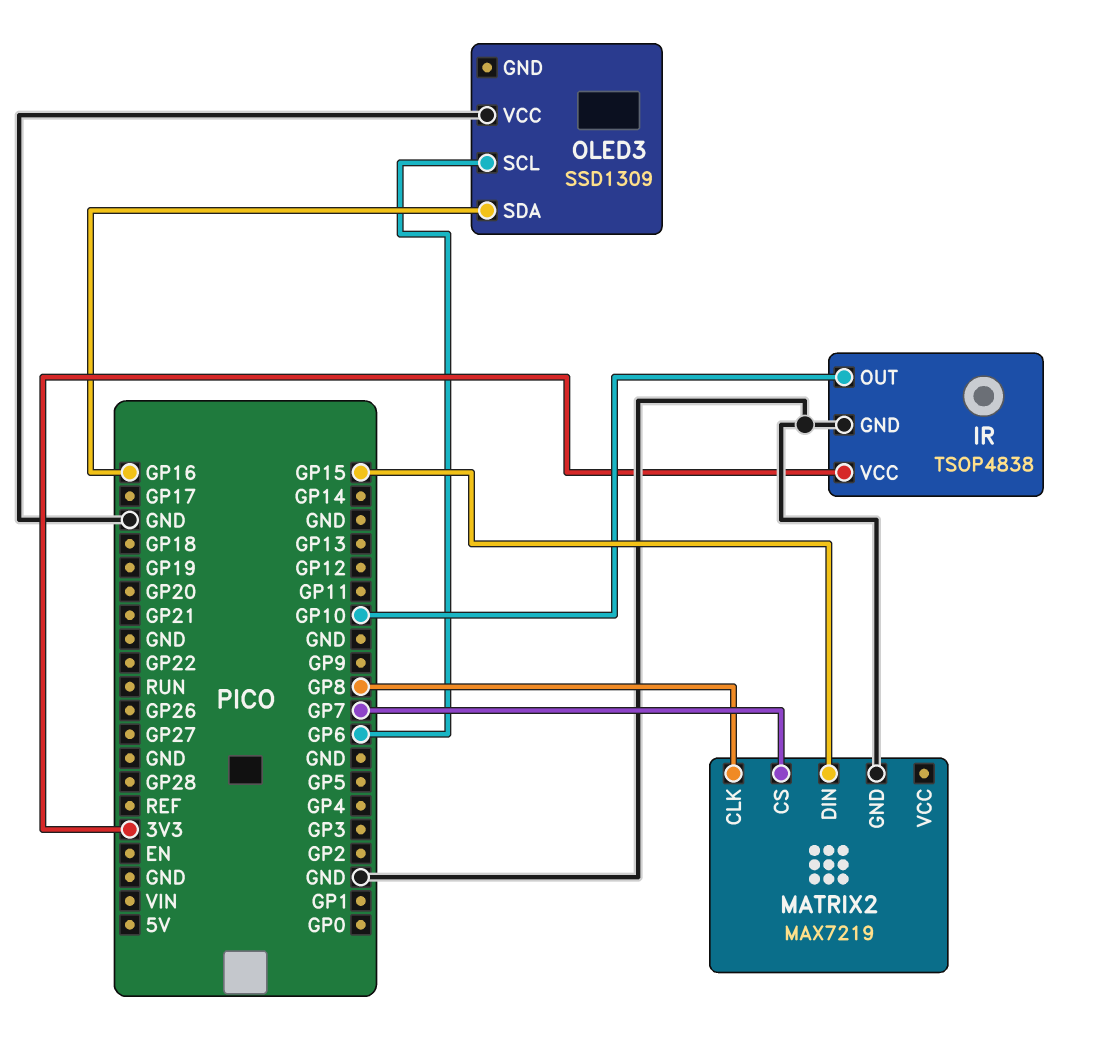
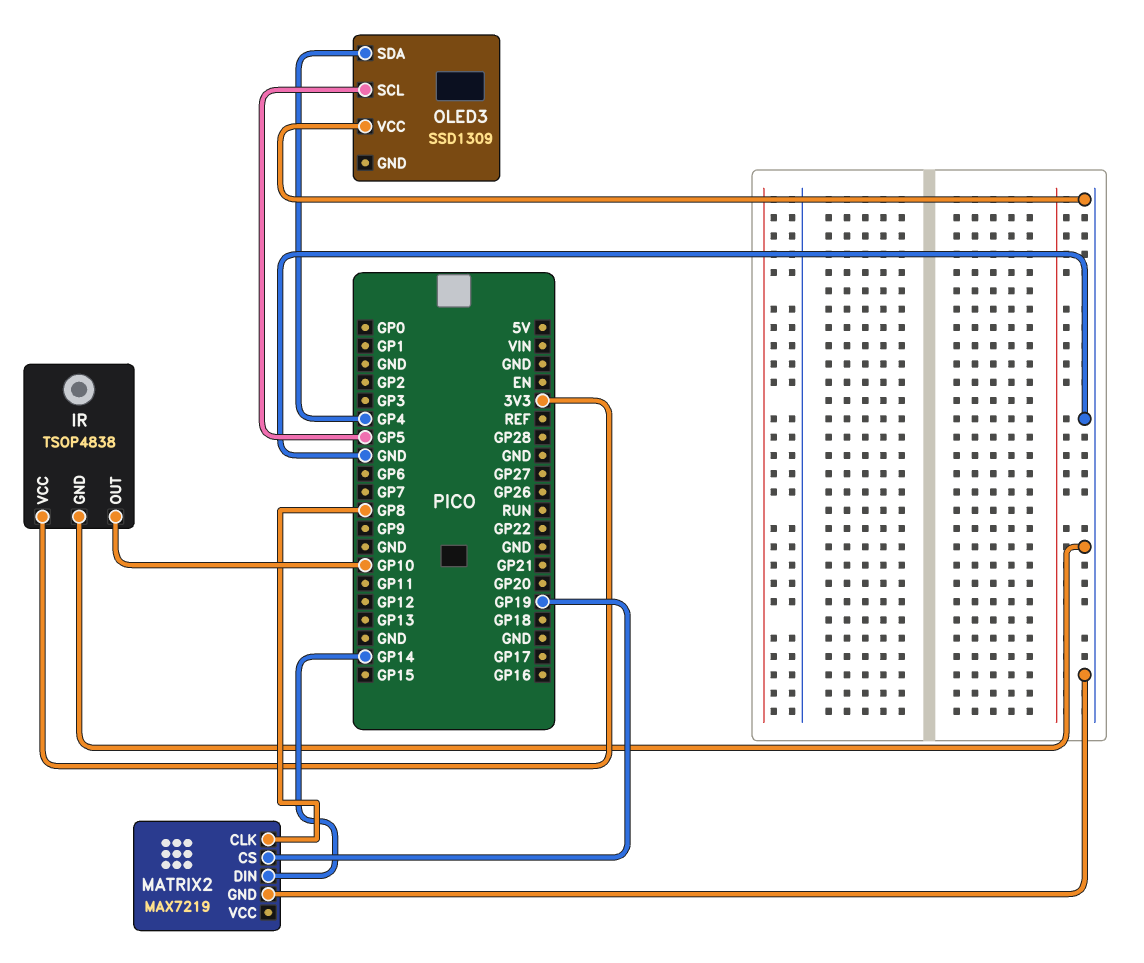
MATRIX2 pin CS: GP7 -> GP19
MATRIX2 pin DIN: GP15 -> GP14
OLED3 pin SCL: GP6 -> GP5
OLED3 pin SDA: GP16 -> GP4

